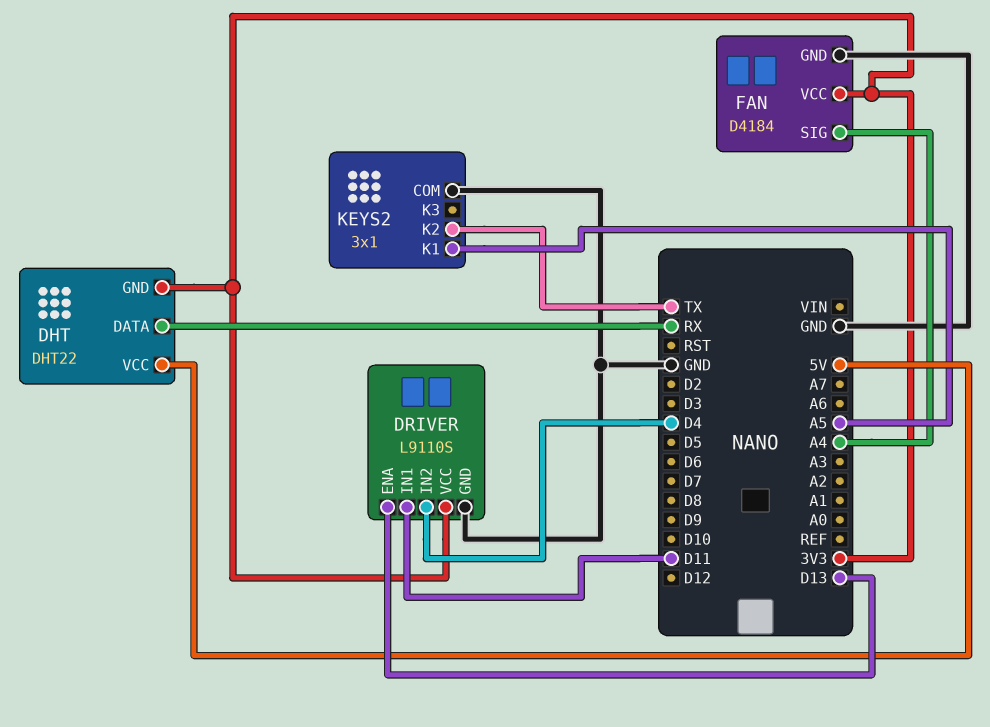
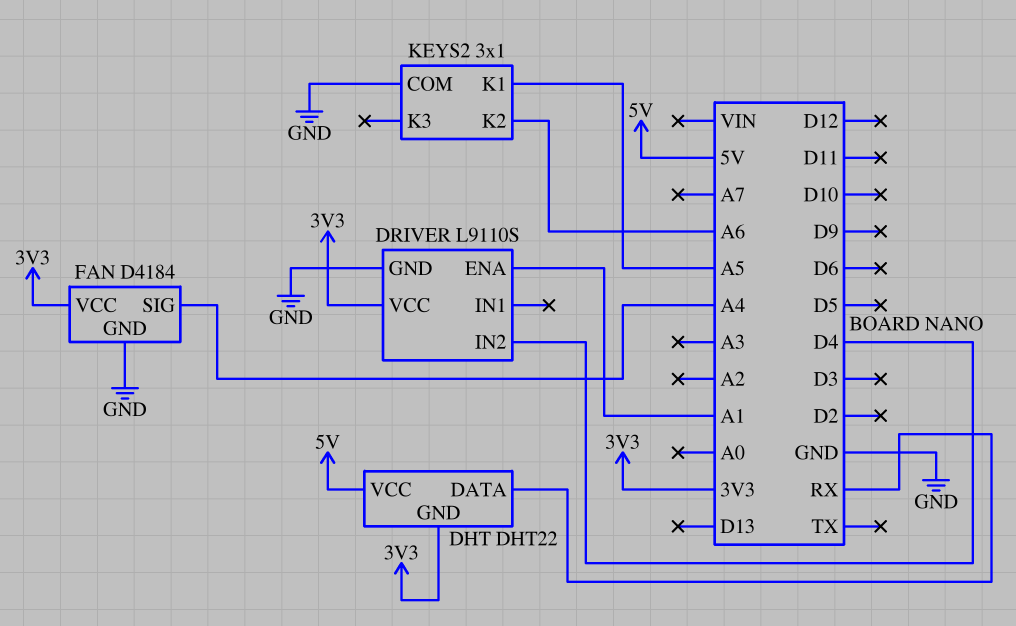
DRIVER pin ENA: D13 -> A1
DRIVER pin IN1: D11 -> none
KEYS2 pin K2: TX -> A6

